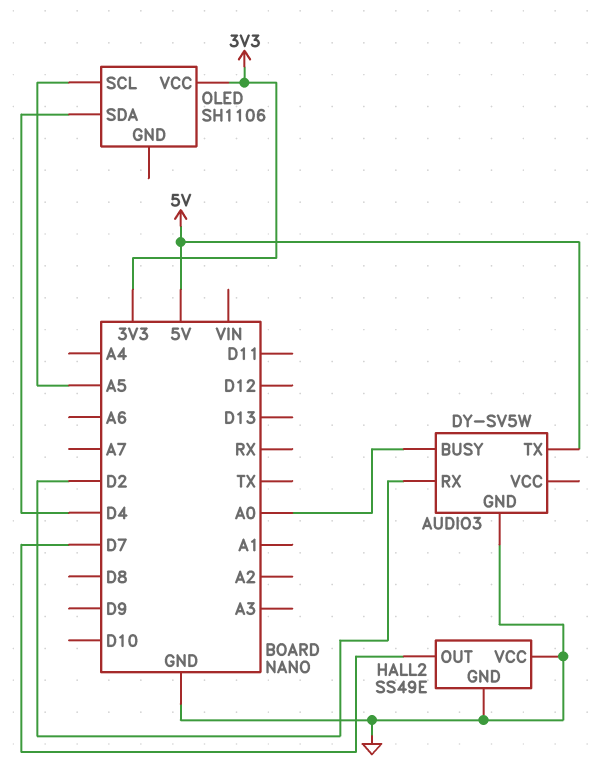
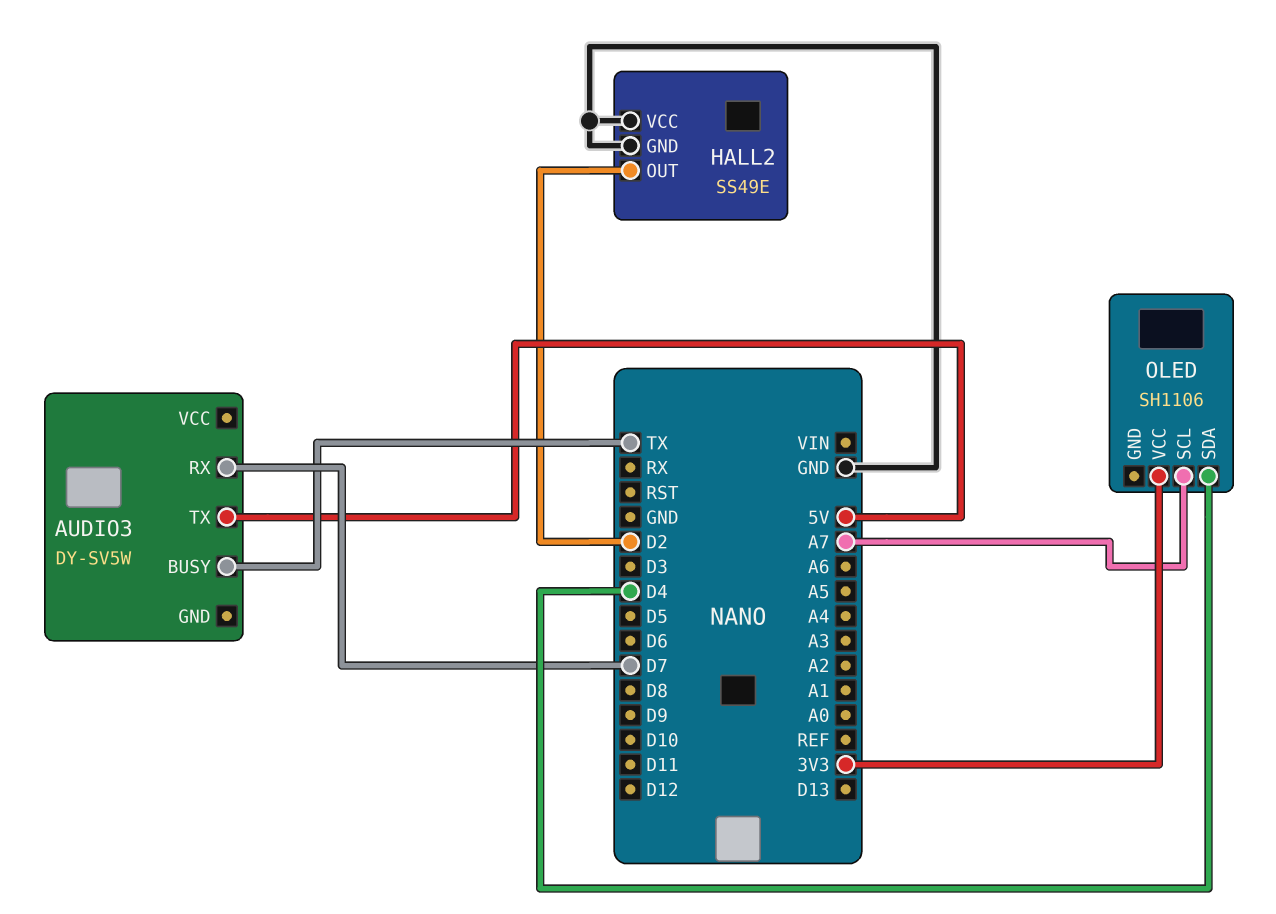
AUDIO3 pin BUSY: A0 -> TX
AUDIO3 pin GND: GND -> none
AUDIO3 pin RX: D2 -> D7
HALL2 pin OUT: D7 -> D2
OLED pin SCL: A5 -> A7

